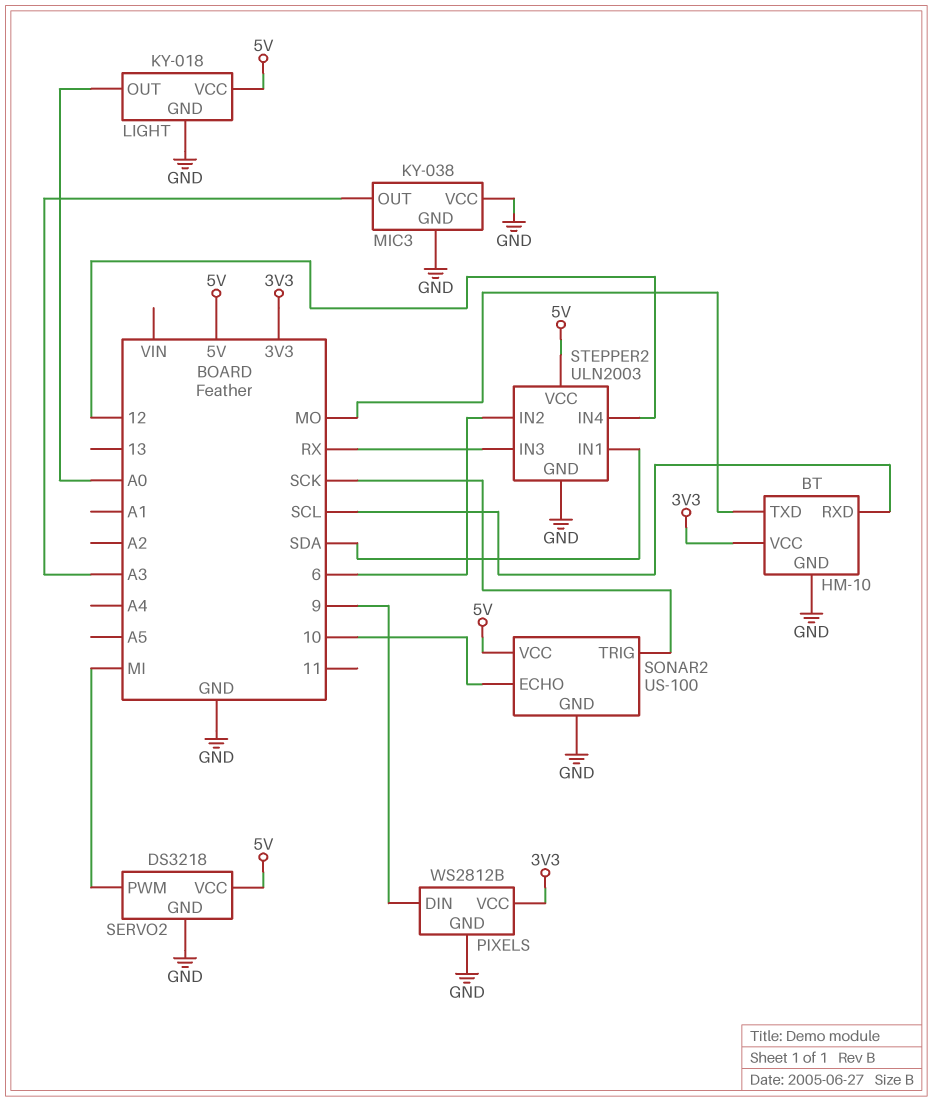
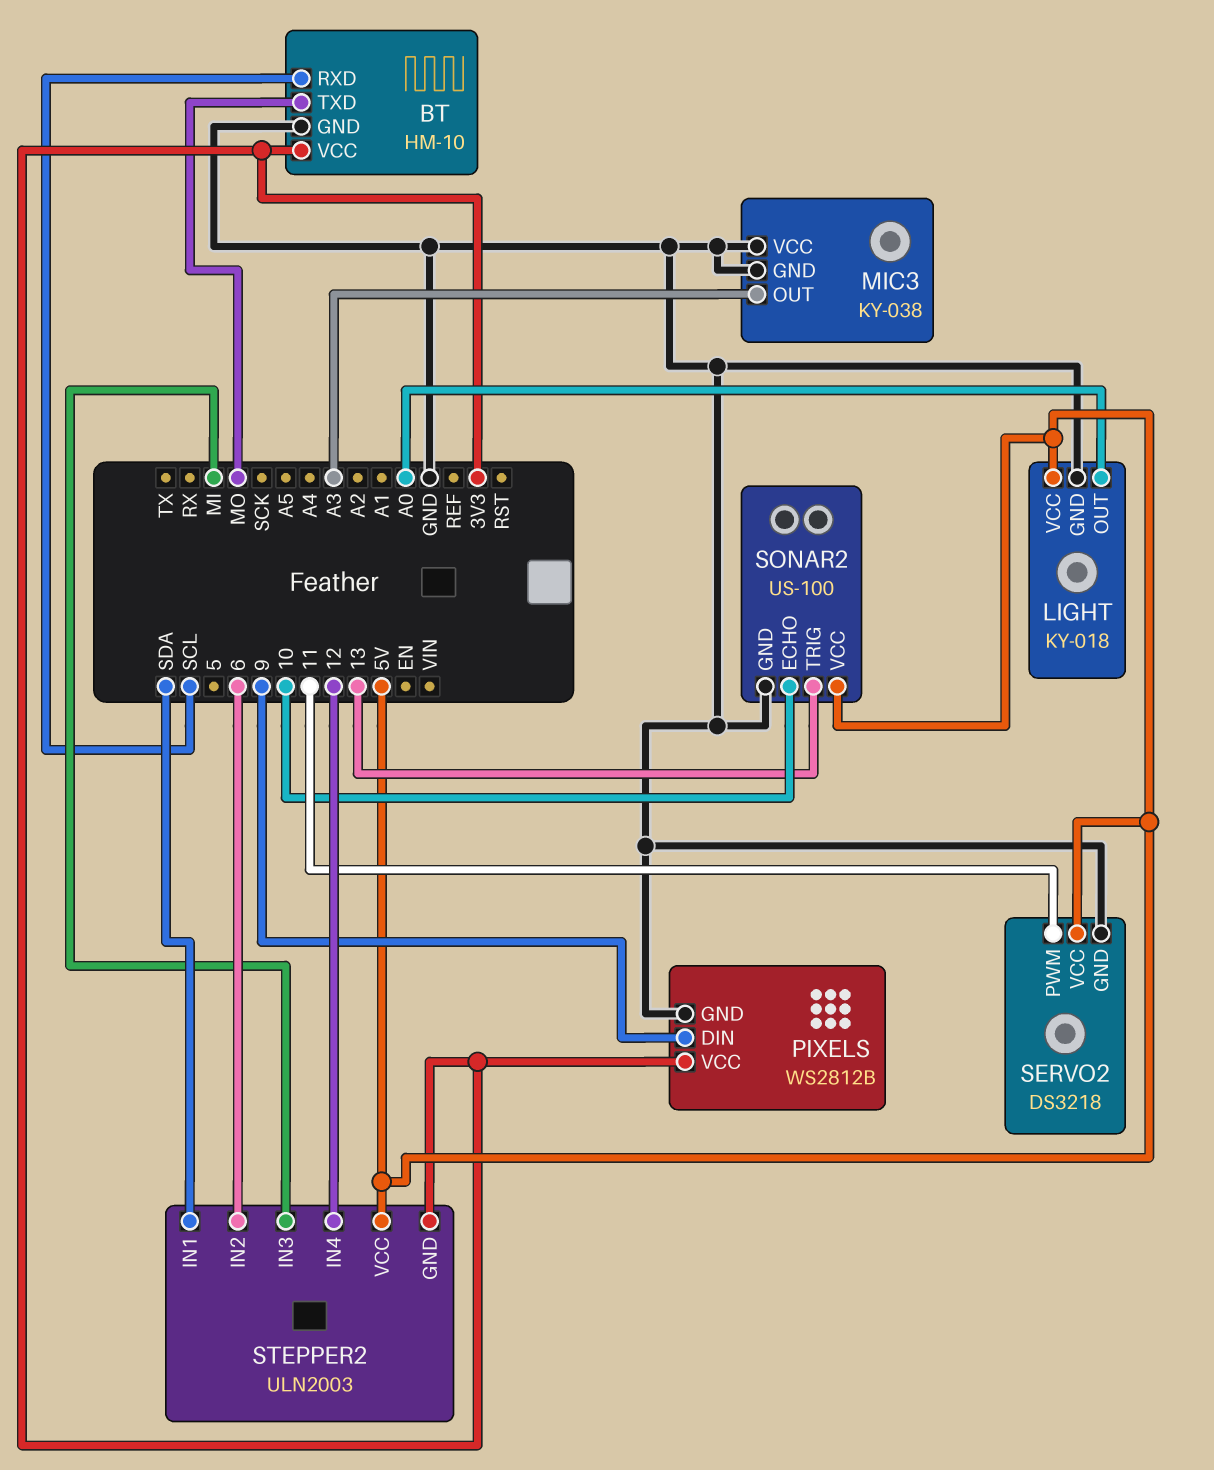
SERVO2 pin PWM: MI -> 11
SONAR2 pin TRIG: SCK -> 13
STEPPER2 pin GND: GND -> 3V3
STEPPER2 pin IN3: RX -> MI

